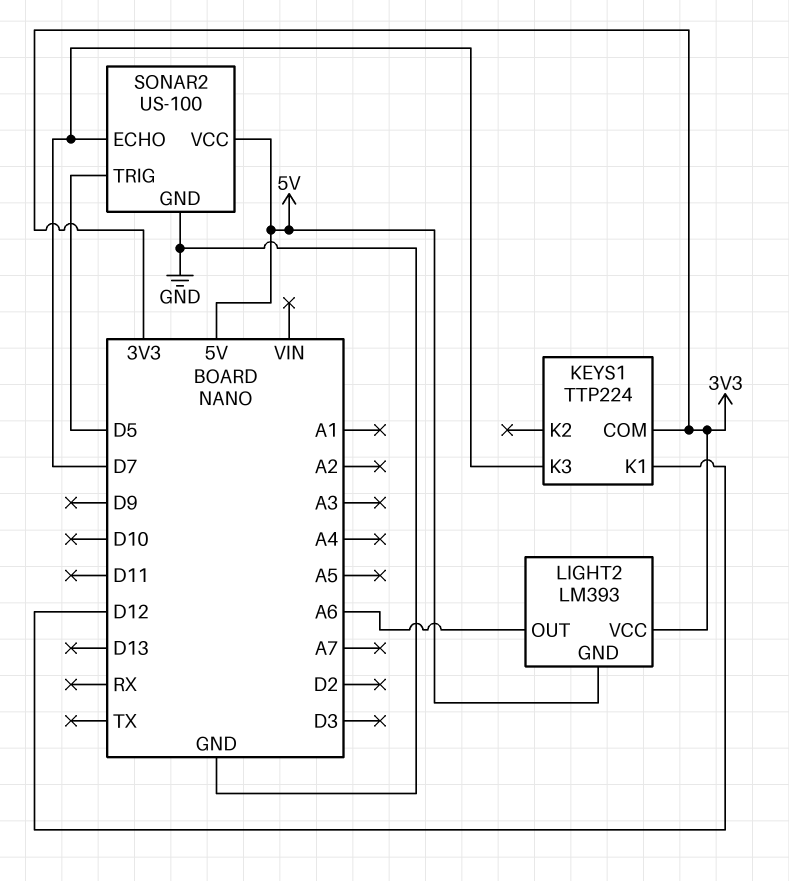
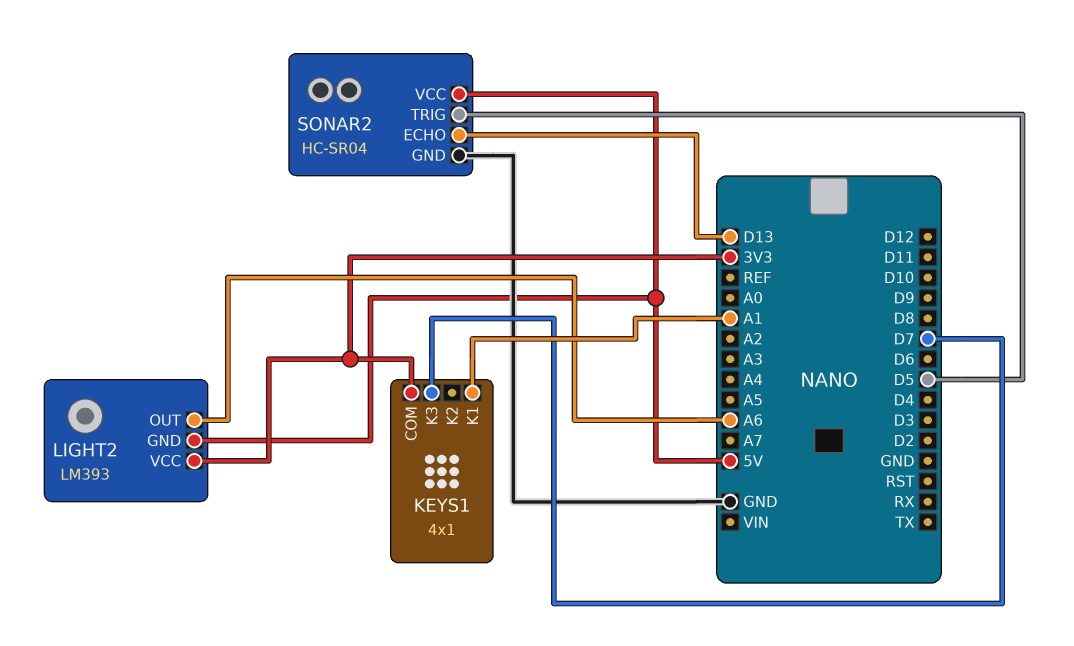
KEYS1: TTP224 -> 4x1
KEYS1 pin K1: D12 -> A1
SONAR2: US-100 -> HC-SR04
SONAR2 pin ECHO: D7 -> D13

